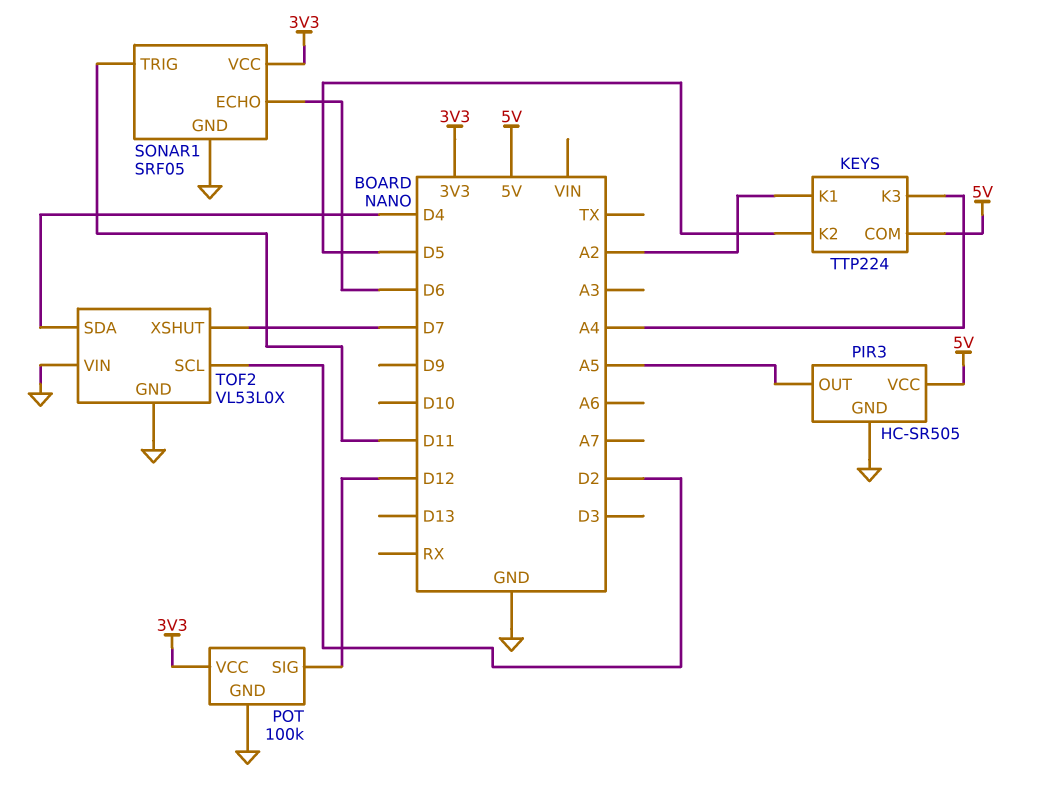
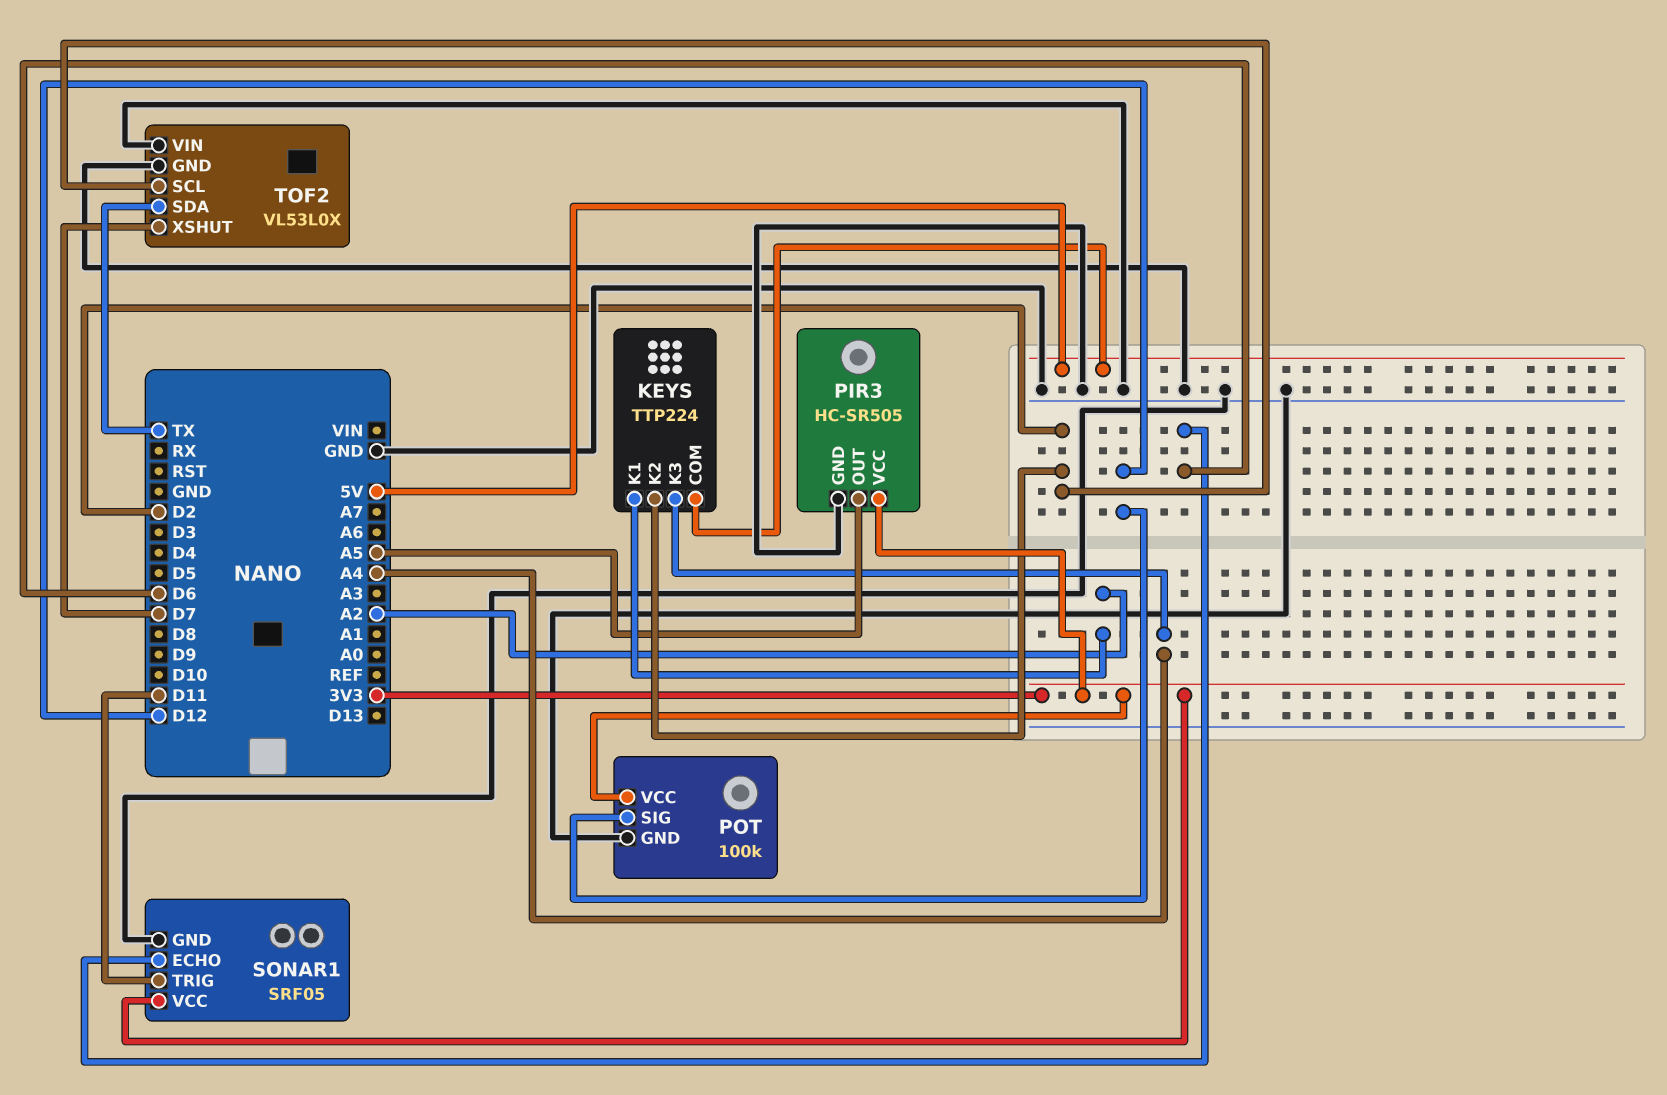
KEYS pin K2: D5 -> D2
PIR3 pin VCC: 5V -> 3V3
TOF2 pin SDA: D4 -> TX

